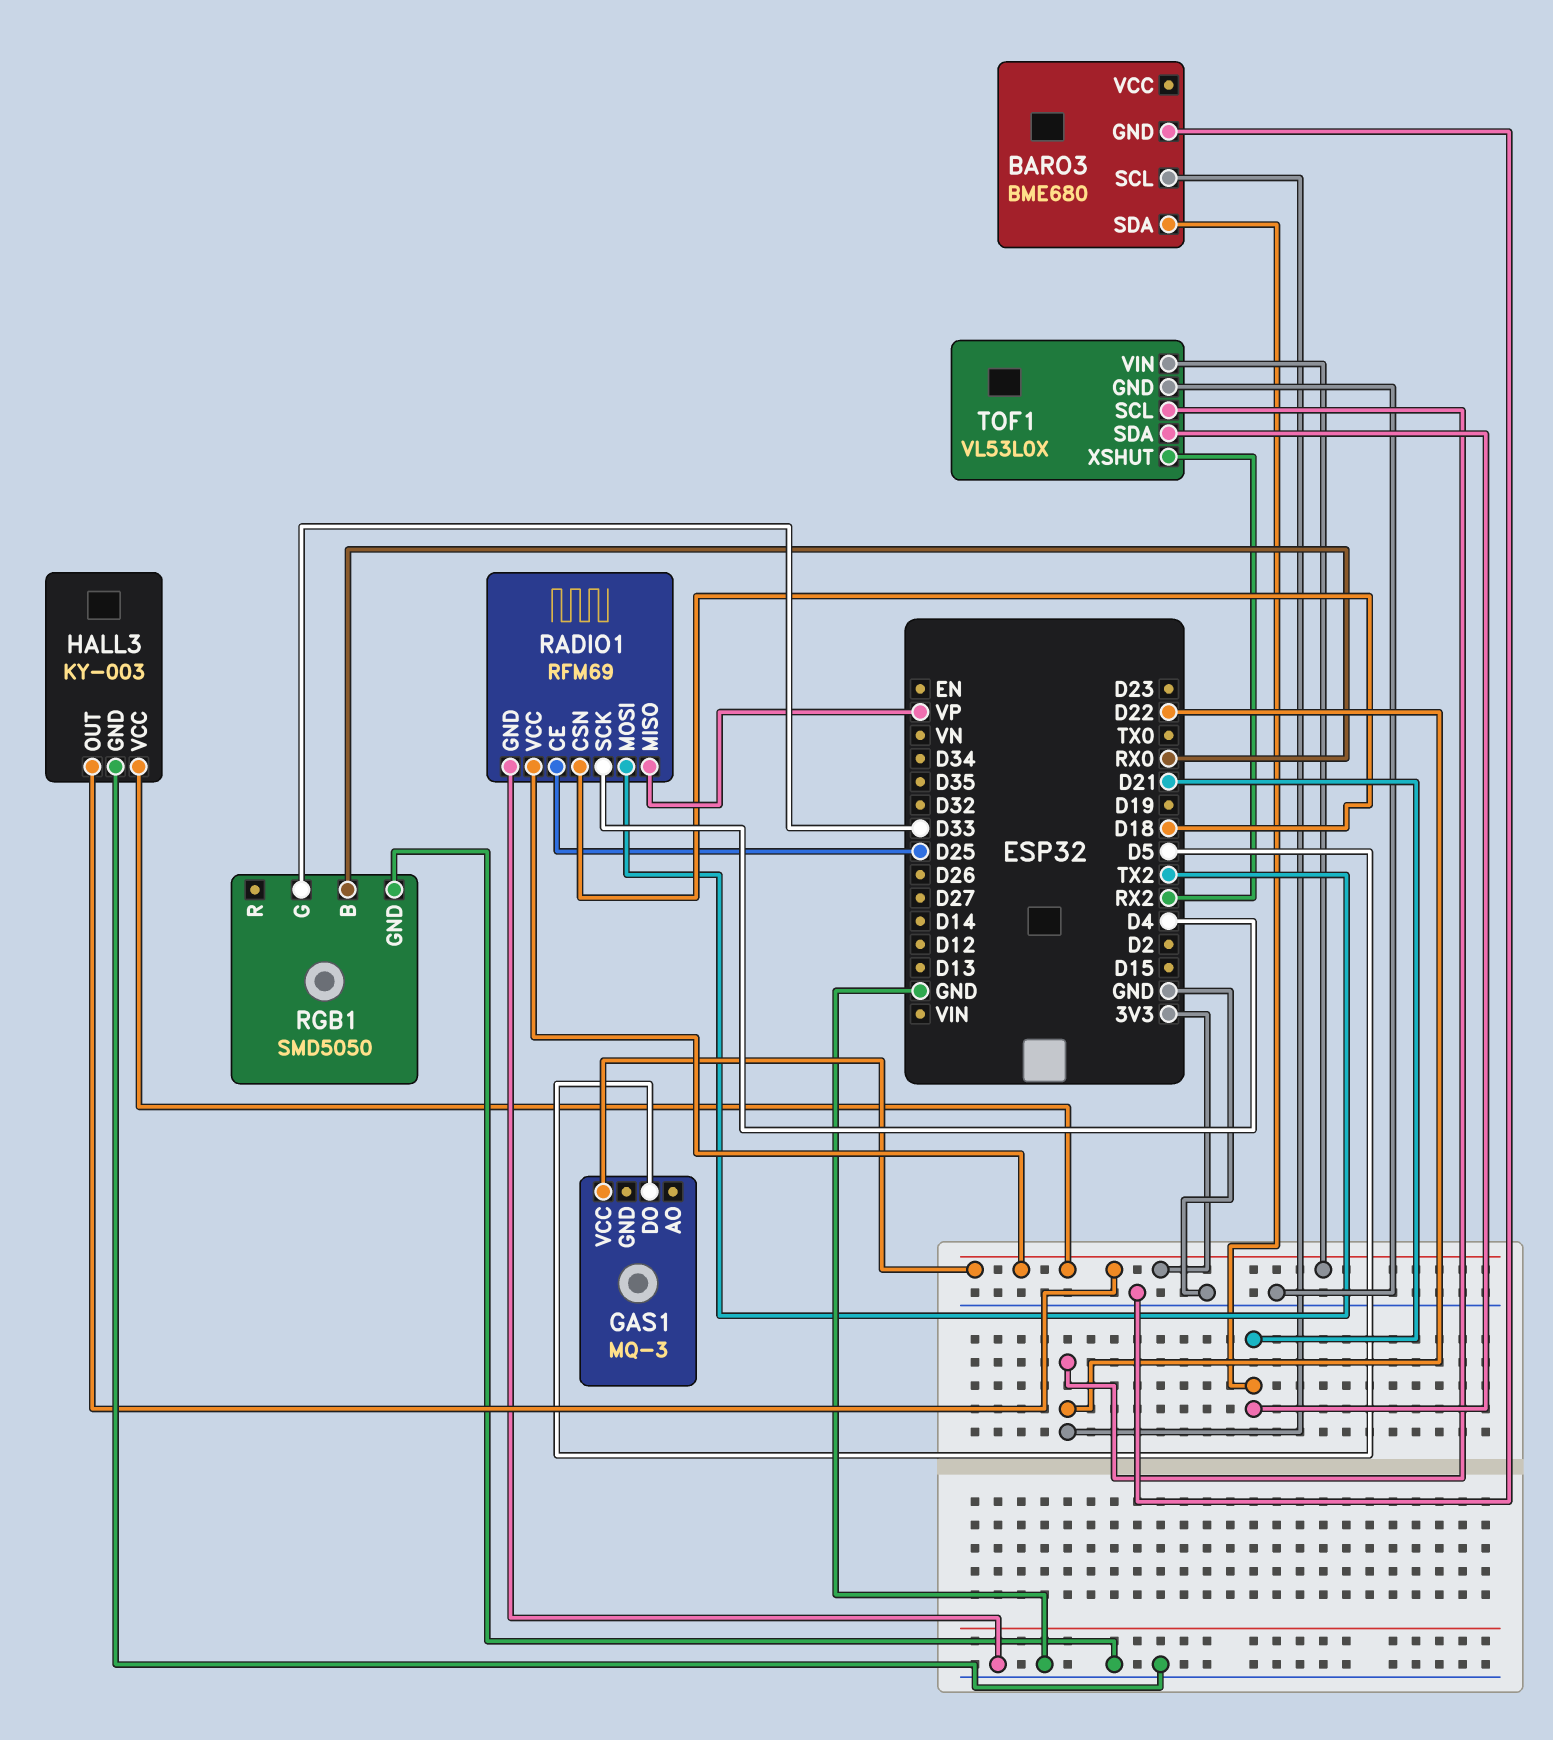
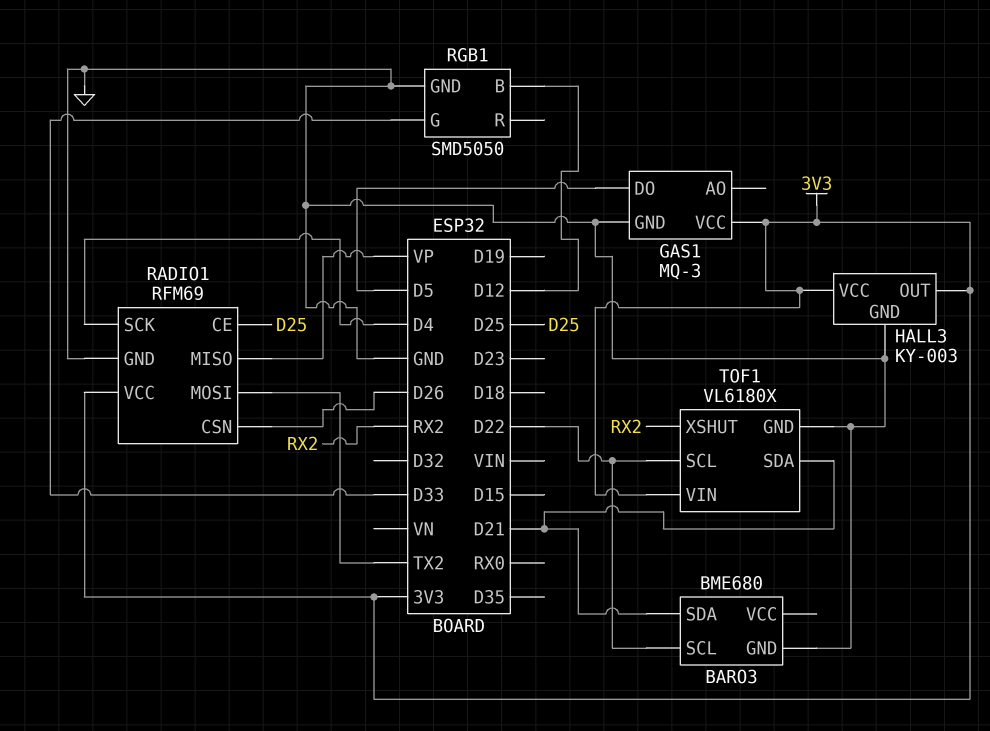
GAS1 pin GND: none -> GND
RADIO1 pin CSN: D18 -> D26
RGB1 pin B: RX0 -> D12
TOF1: VL53L0X -> VL6180X

